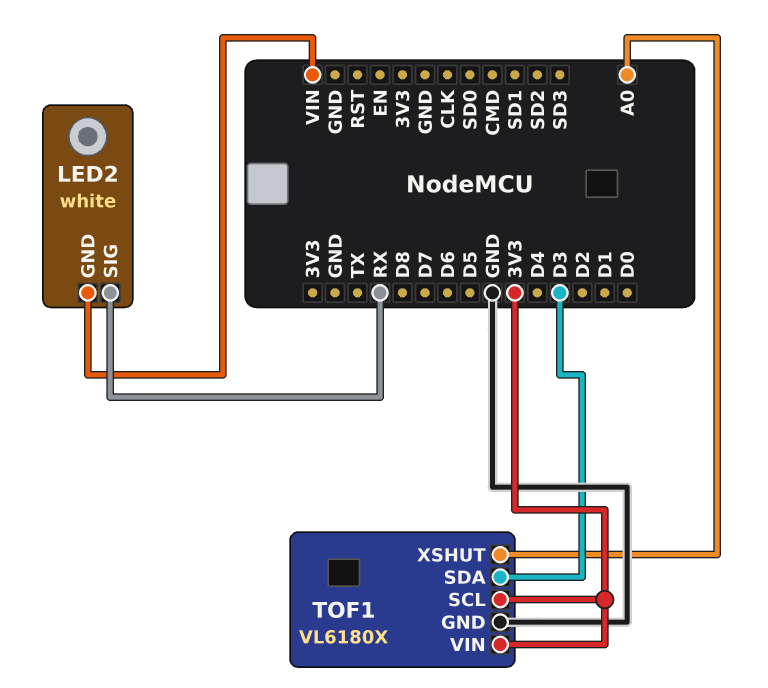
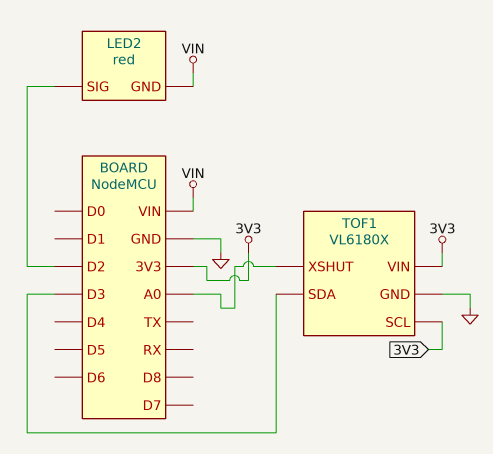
LED2: white -> red
LED2 pin SIG: RX -> D2

